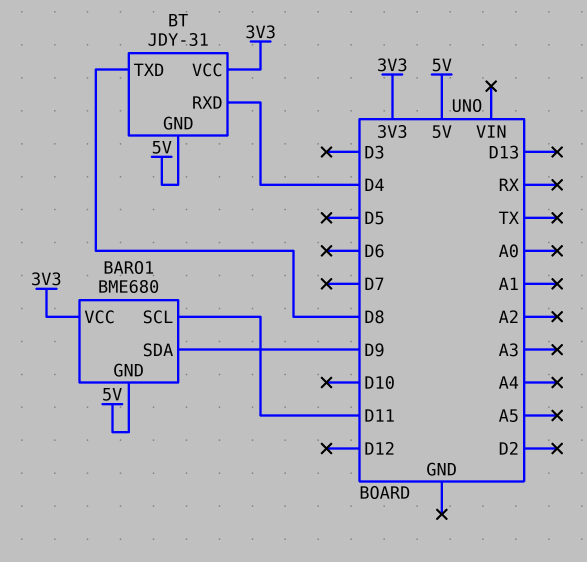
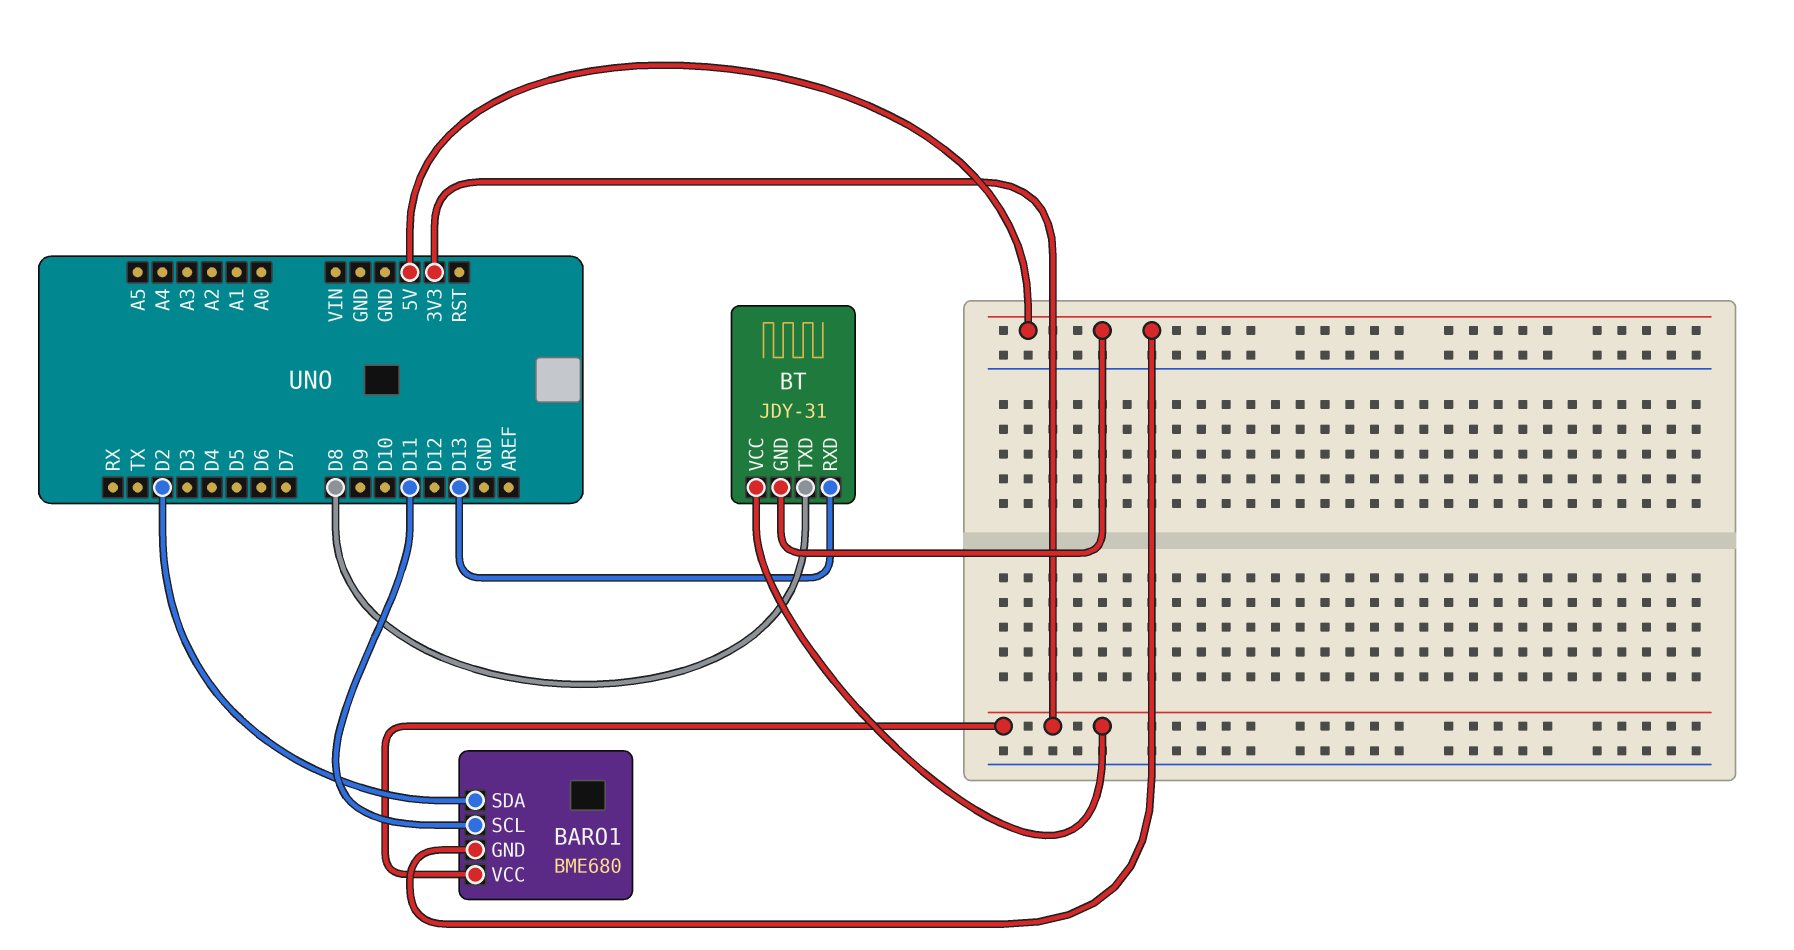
BARO1 pin SDA: D9 -> D2
BT pin RXD: D4 -> D13

